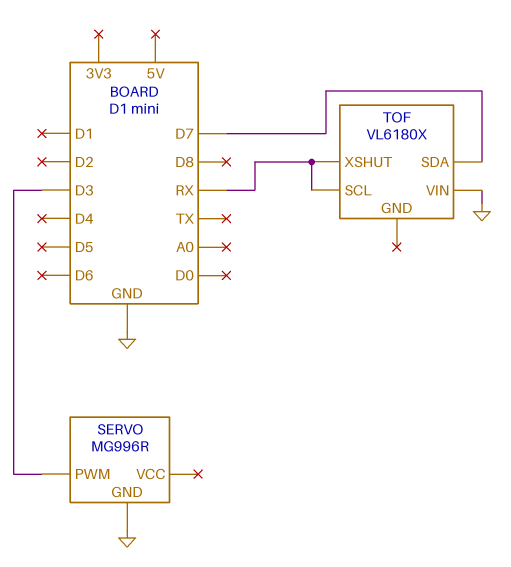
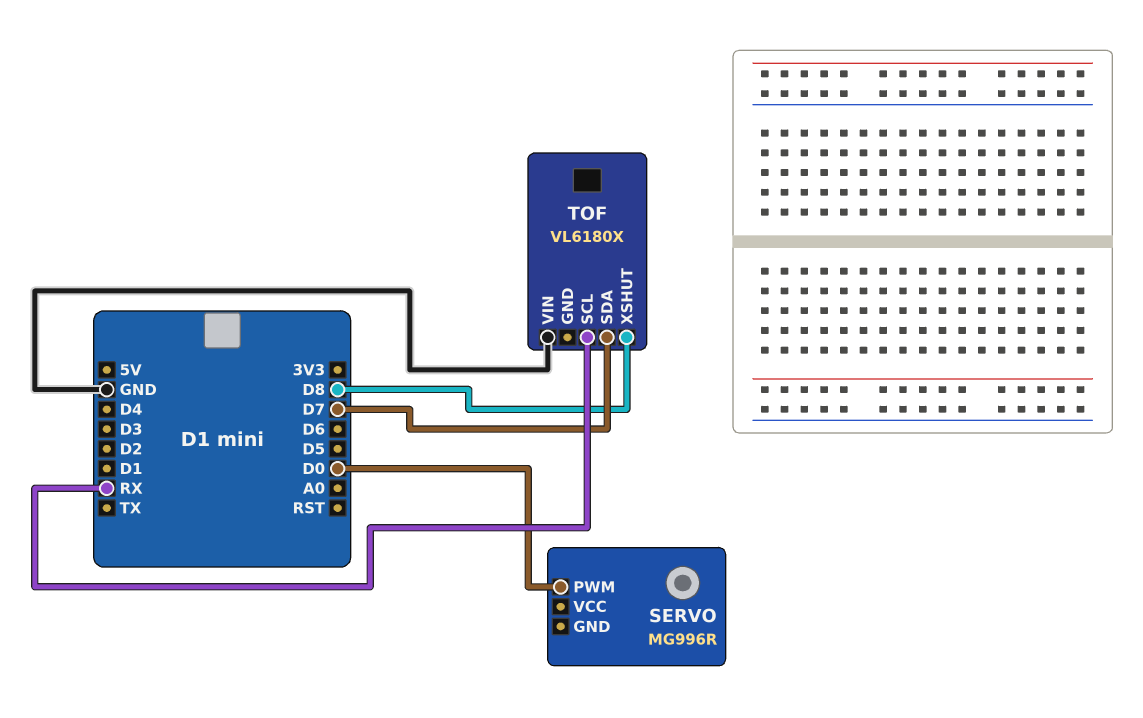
SERVO pin GND: GND -> none
SERVO pin PWM: D3 -> D0
TOF pin XSHUT: RX -> D8

